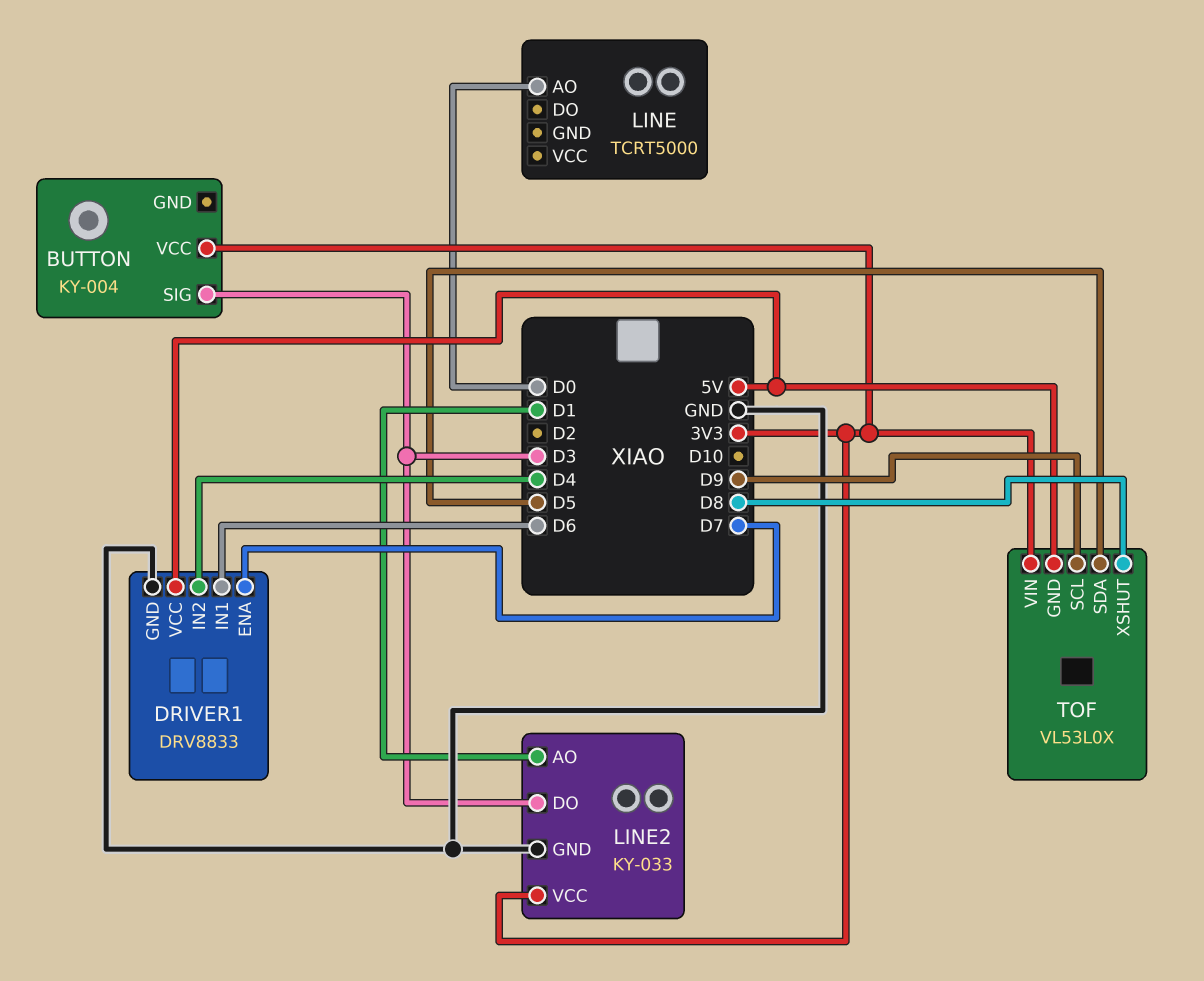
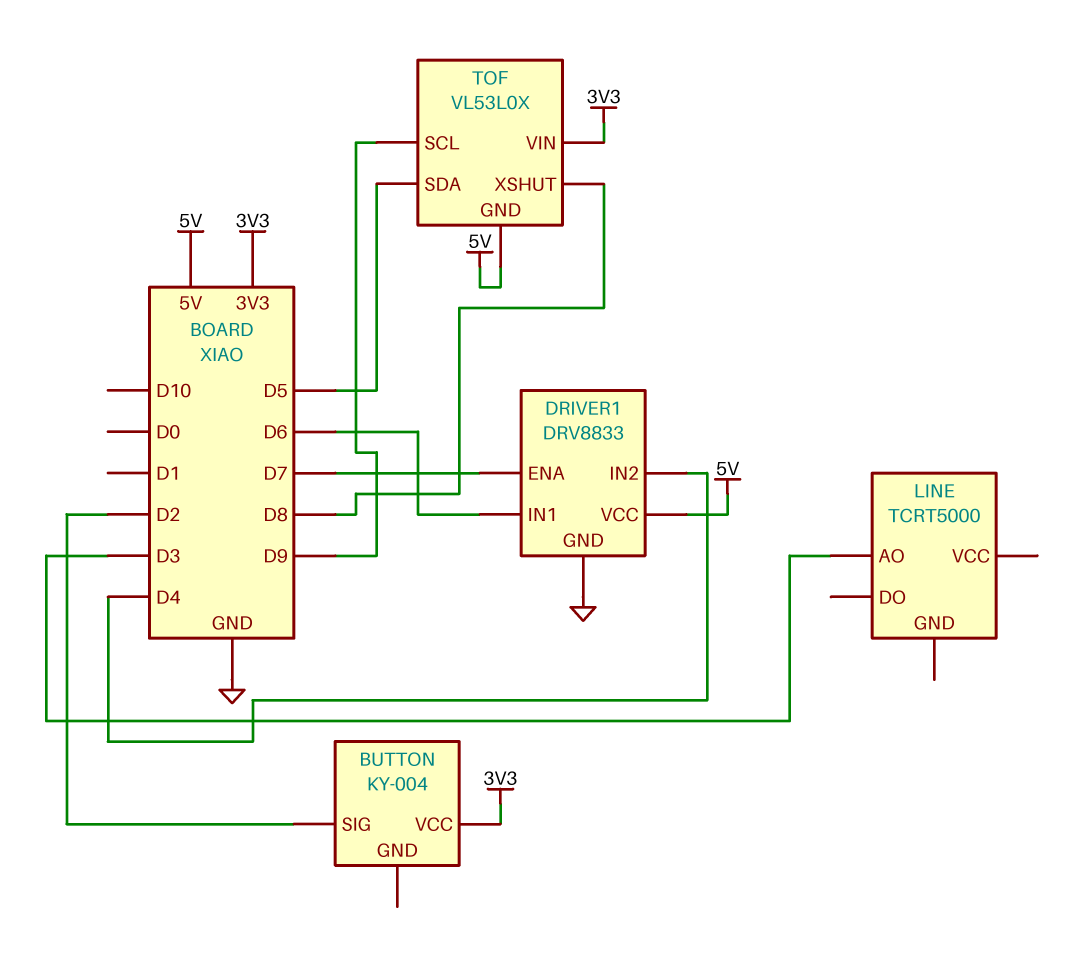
BUTTON pin SIG: D3 -> D2
LINE pin AO: D0 -> D3
LINE2: KY-033 -> none
LINE2 pin AO: D1 -> none
LINE2 pin DO: D3 -> none
LINE2 pin GND: GND -> none
LINE2 pin VCC: 3V3 -> none

